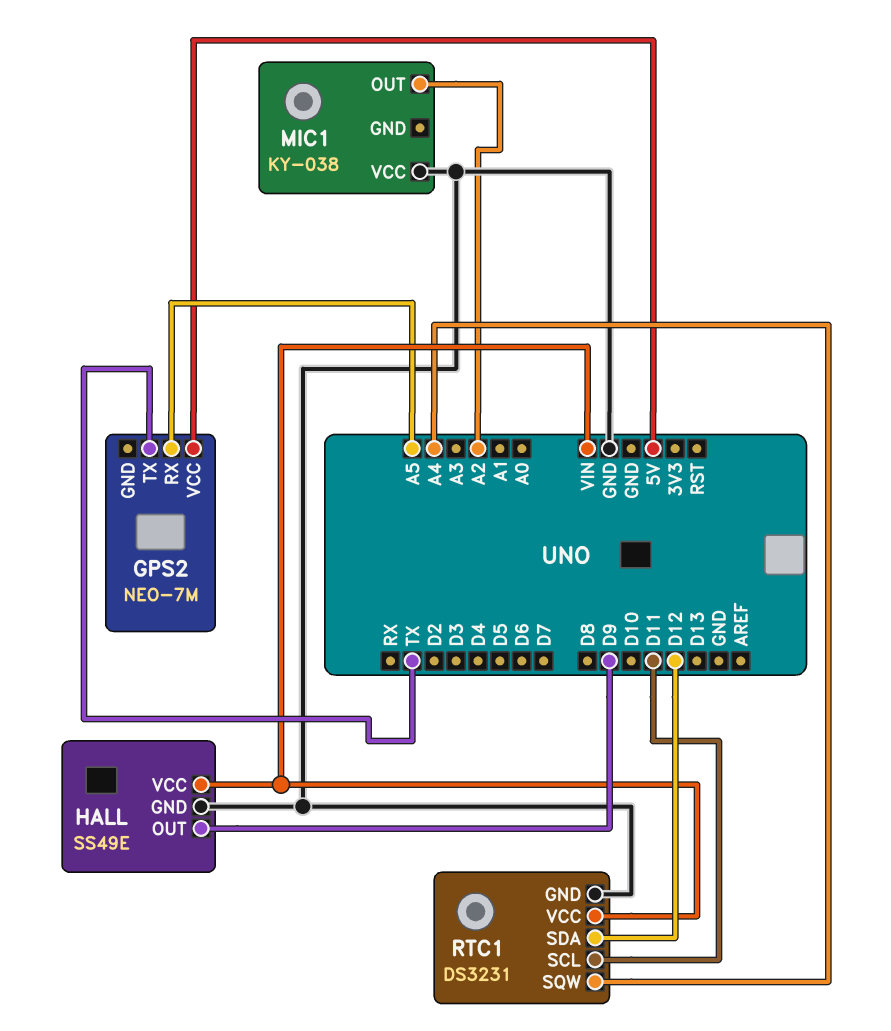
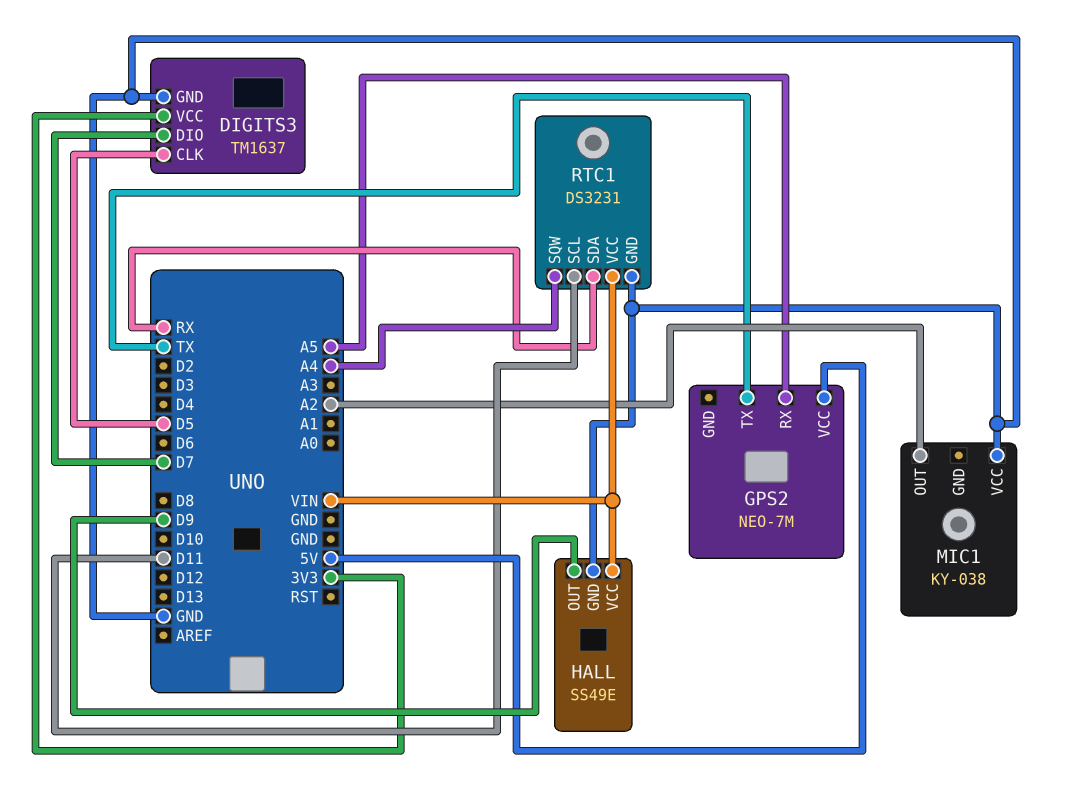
DIGITS3: none -> TM1637
DIGITS3 pin CLK: none -> D5
DIGITS3 pin DIO: none -> D7
DIGITS3 pin GND: none -> GND
DIGITS3 pin VCC: none -> 3V3
RTC1 pin SDA: D12 -> RX

